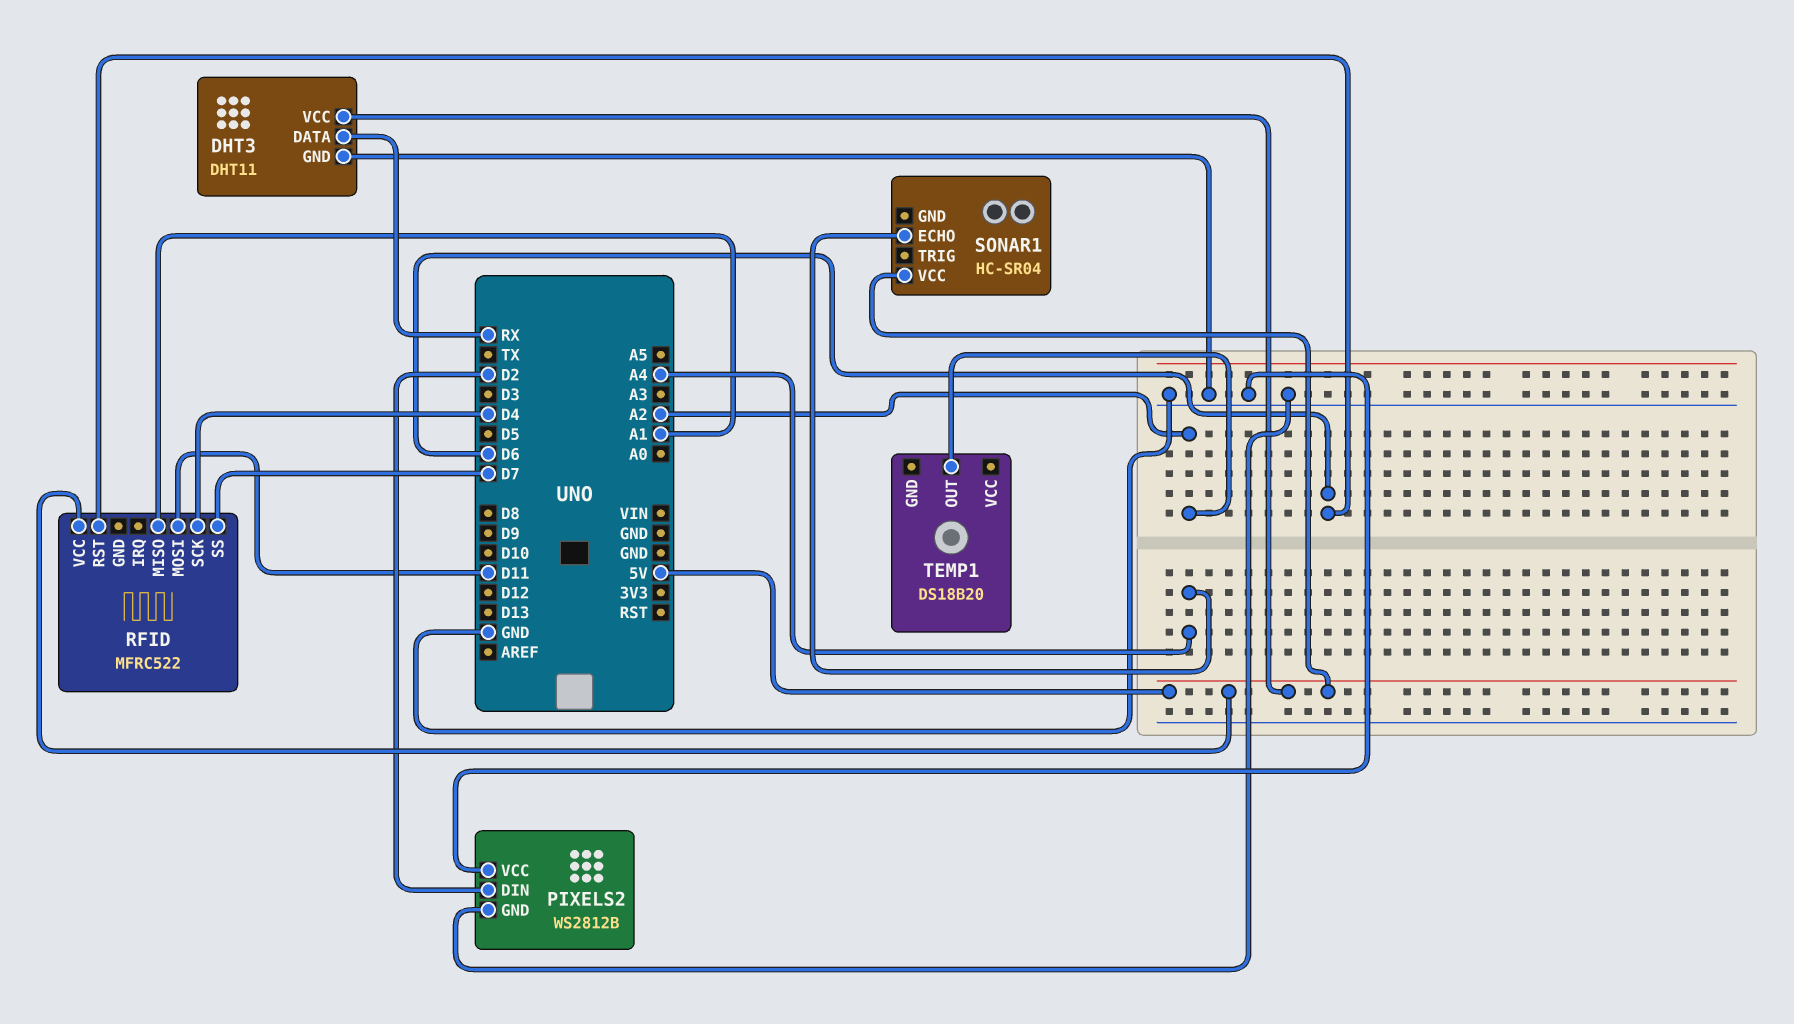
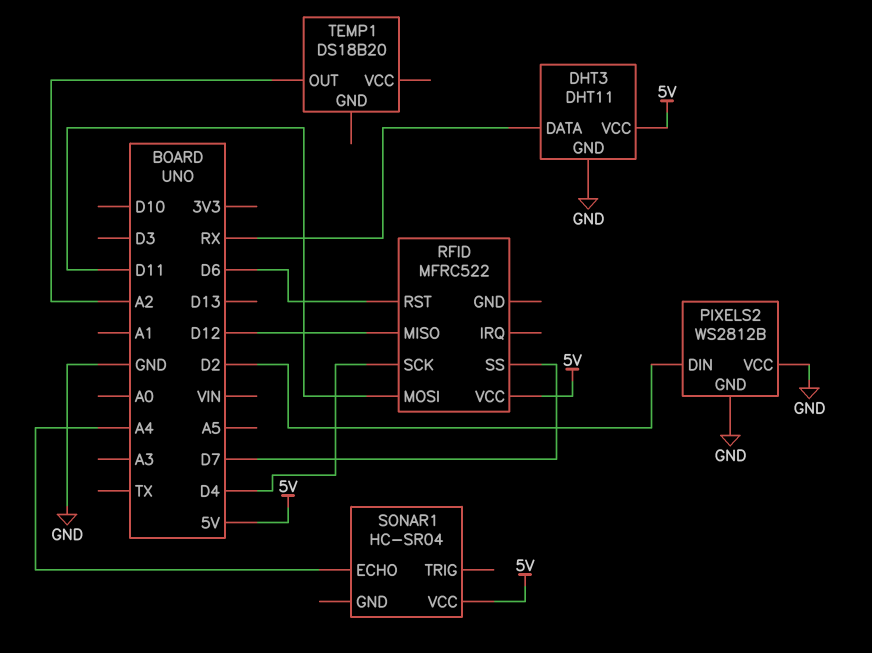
RFID pin MISO: A1 -> D12

